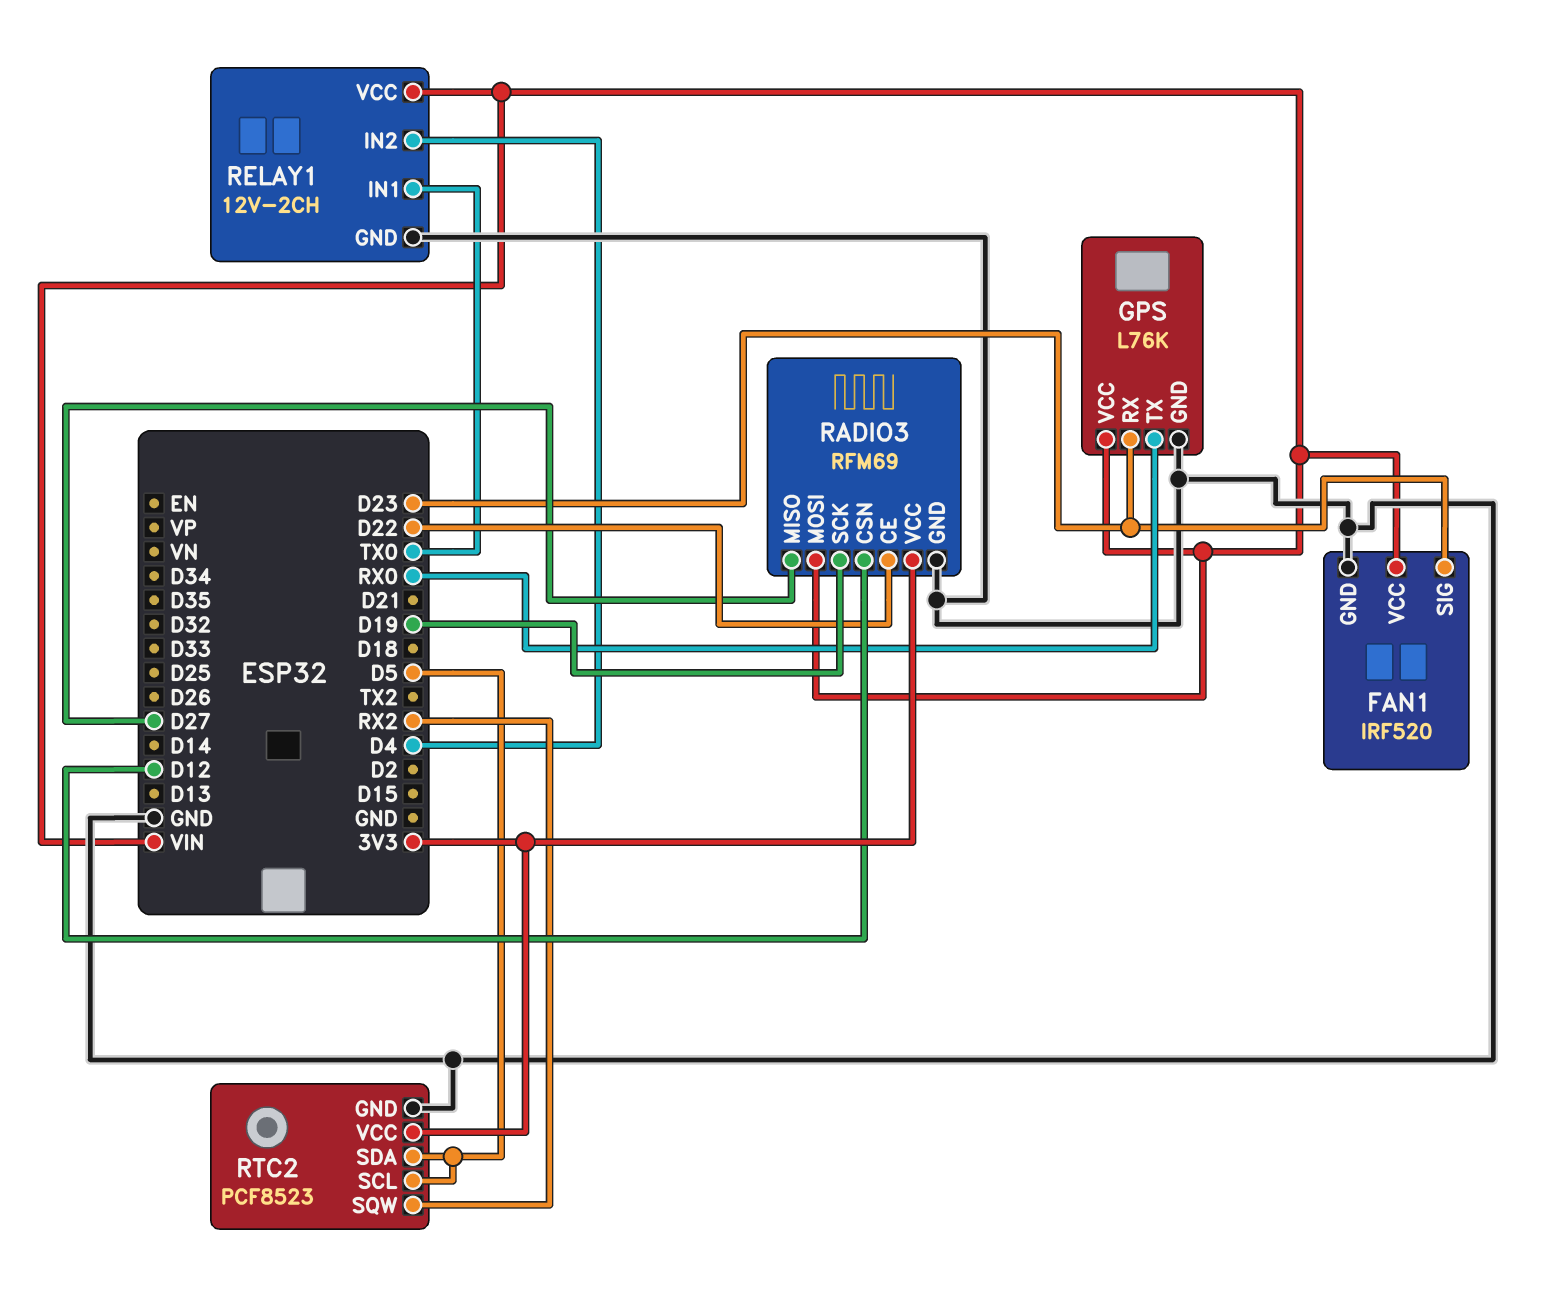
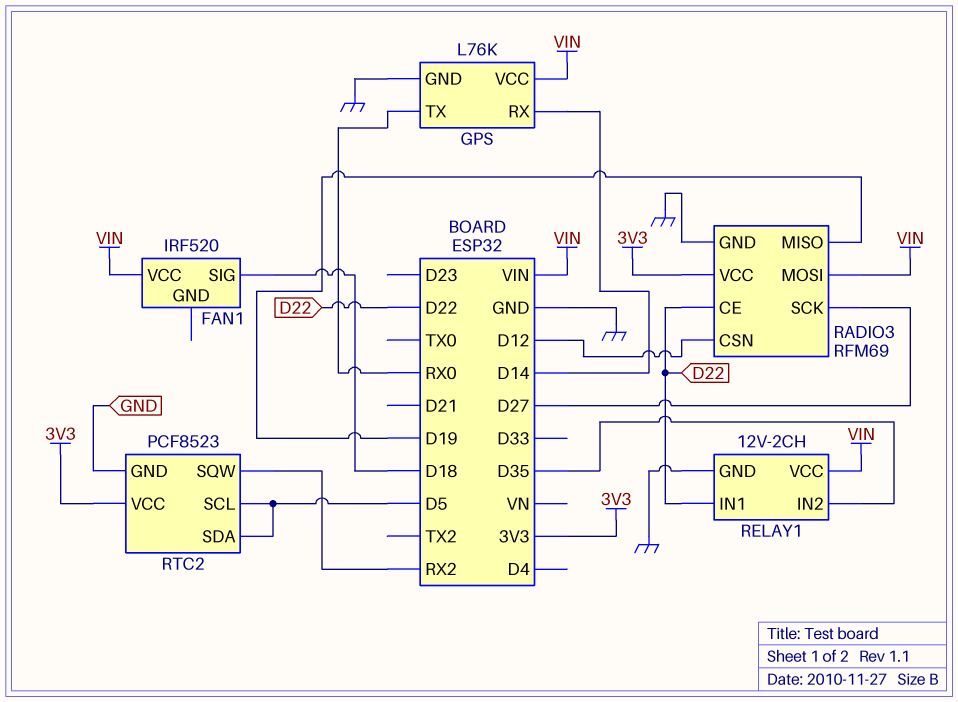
FAN1 pin GND: GND -> none
FAN1 pin SIG: D23 -> D18
GPS pin RX: D23 -> D14
RADIO3 pin MISO: D27 -> D19
RADIO3 pin SCK: D19 -> D27
RELAY1 pin IN1: TX0 -> D22
RELAY1 pin IN2: D4 -> D35

